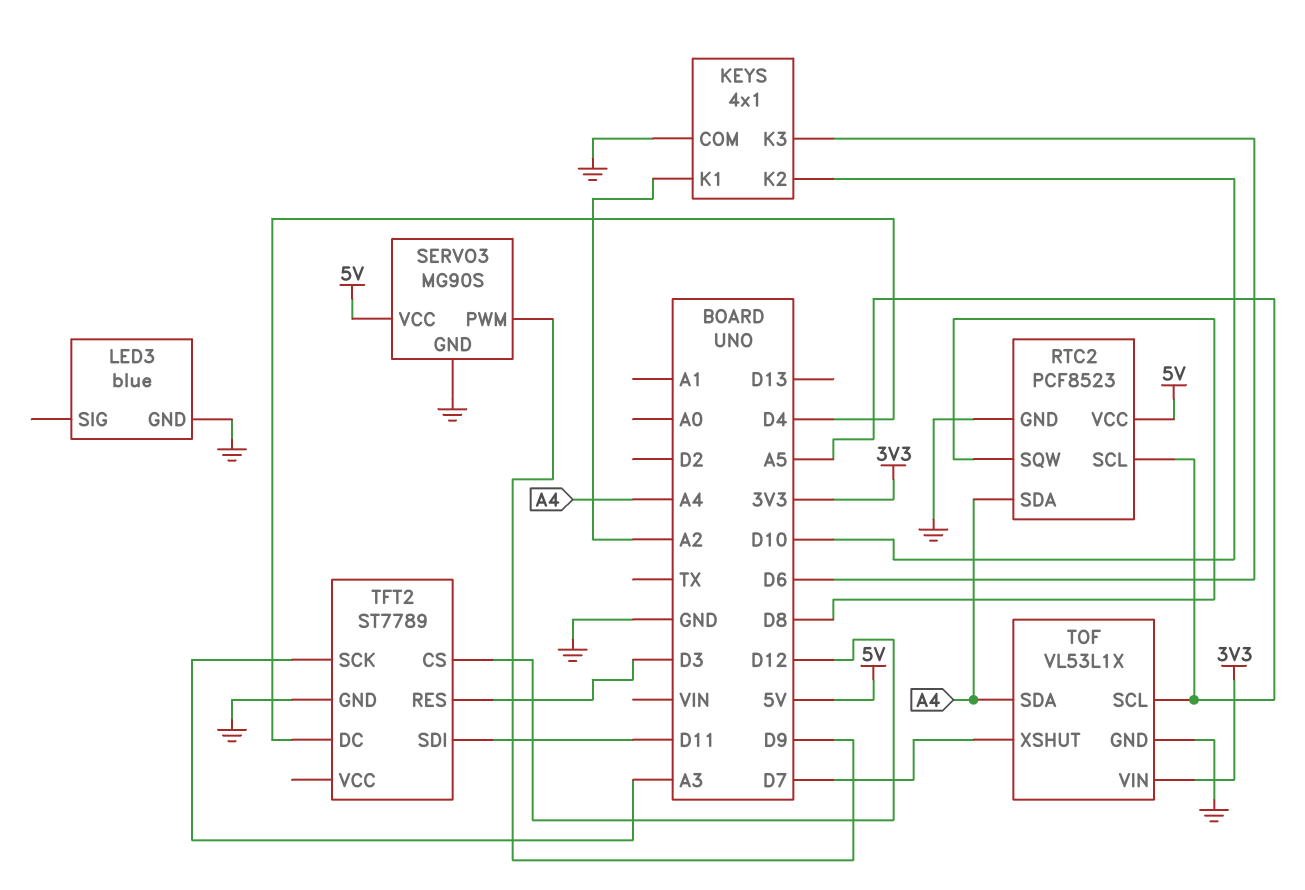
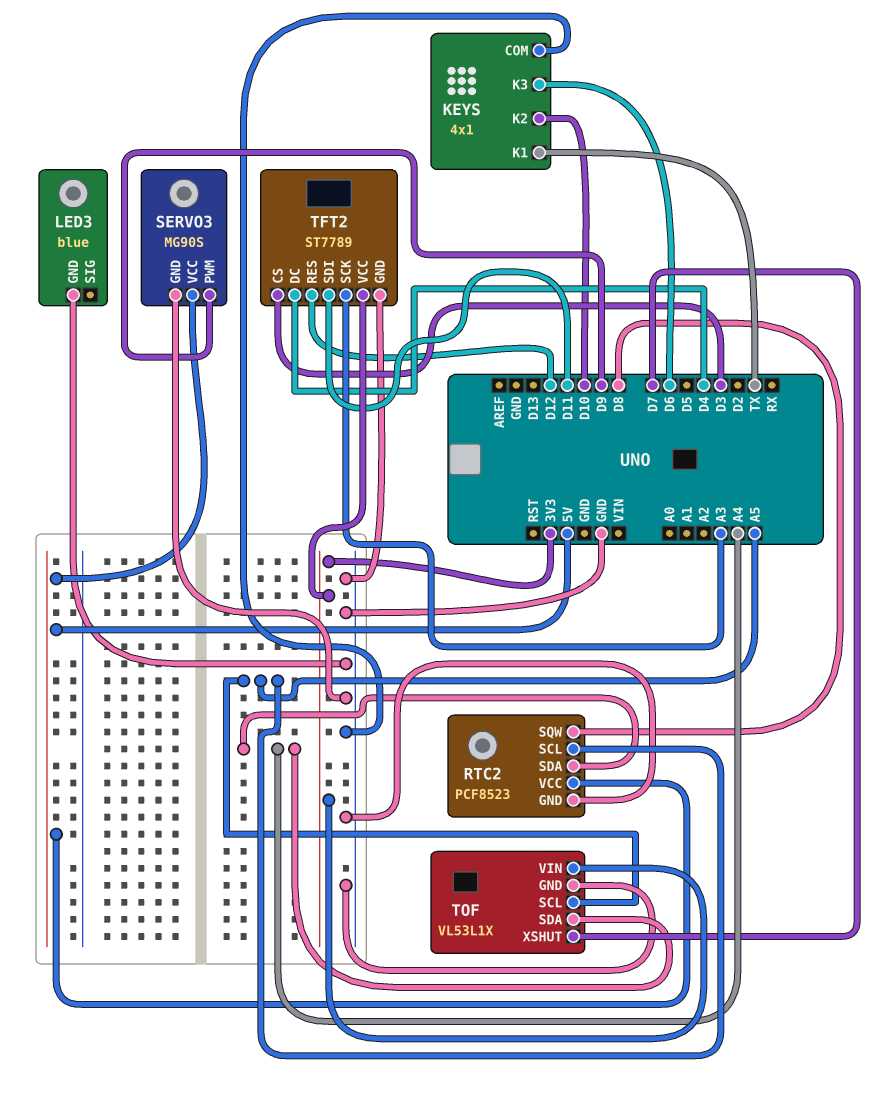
KEYS pin K1: A2 -> TX
TFT2 pin CS: D12 -> D3
TFT2 pin RES: D3 -> D12
TFT2 pin VCC: none -> 3V3

